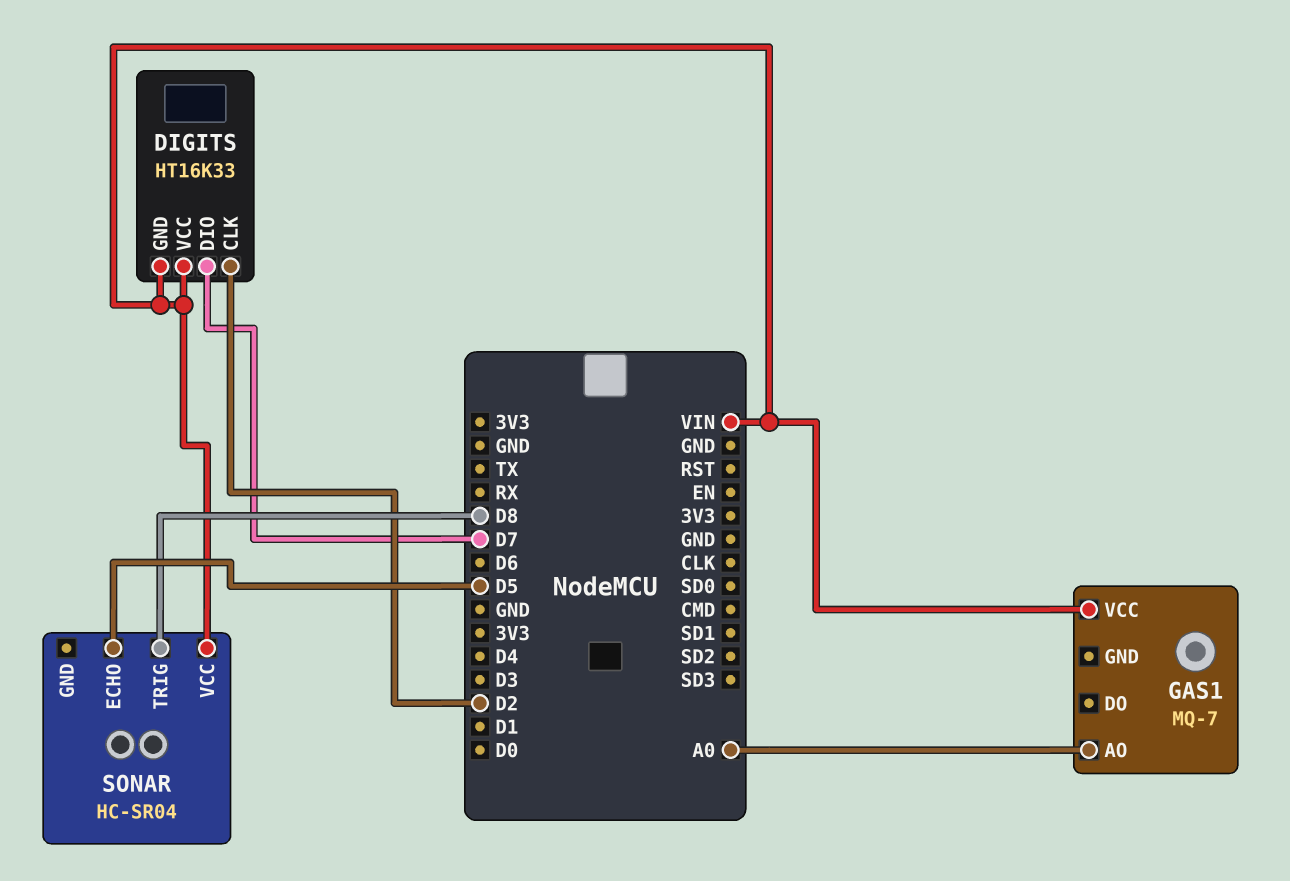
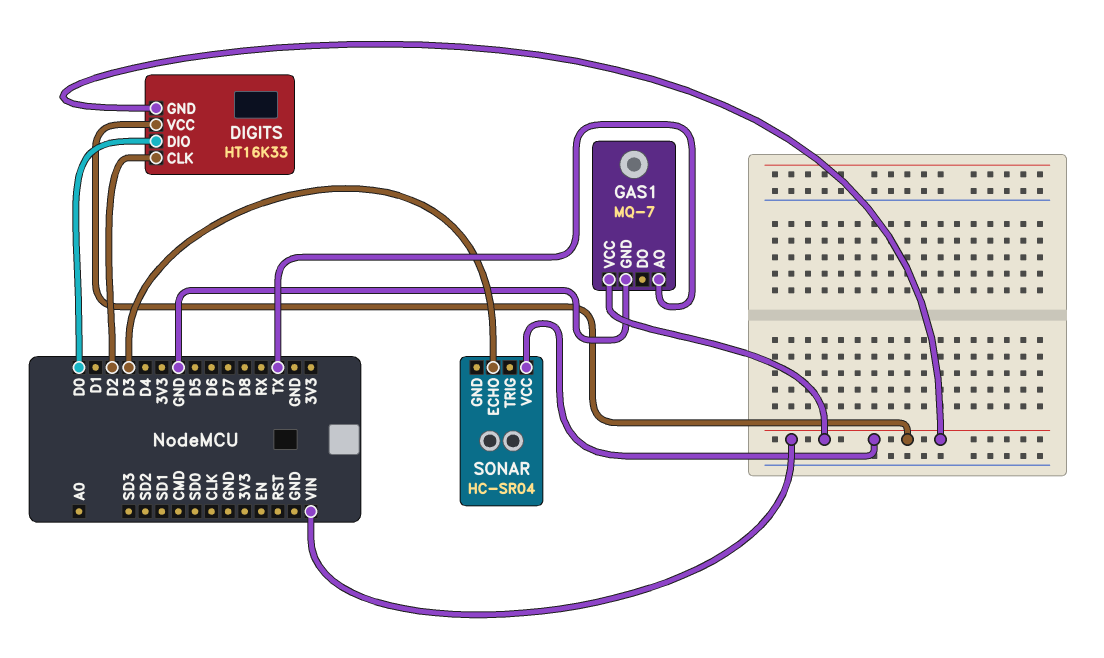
DIGITS pin DIO: D7 -> D0
GAS1 pin AO: A0 -> TX
GAS1 pin GND: none -> GND
SONAR pin ECHO: D5 -> D3
SONAR pin TRIG: D8 -> none

